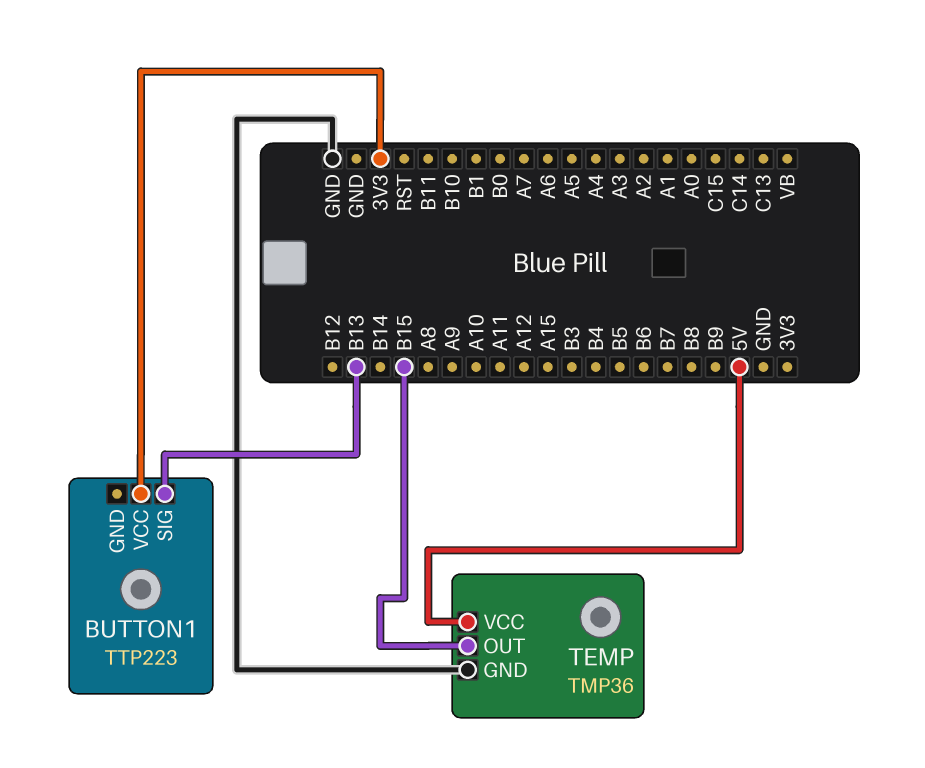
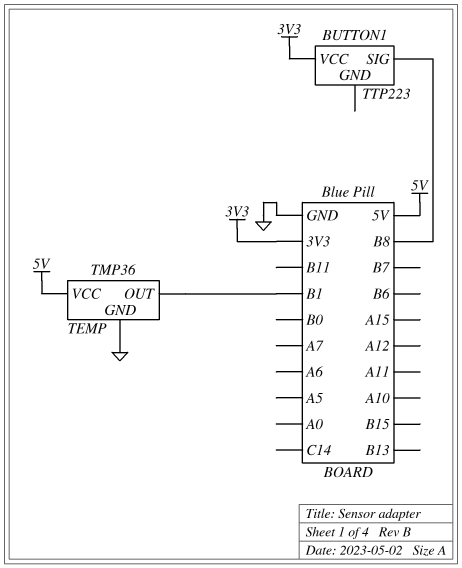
BUTTON1 pin SIG: B13 -> B8
TEMP pin OUT: B15 -> B1

